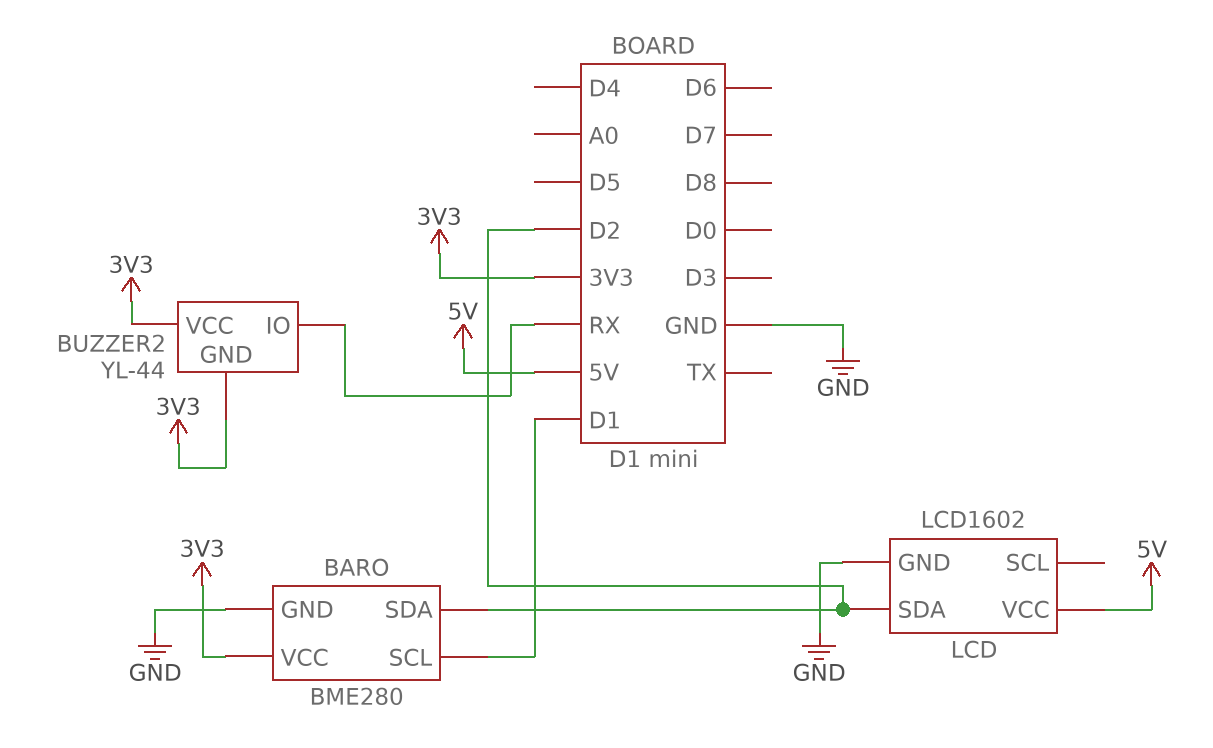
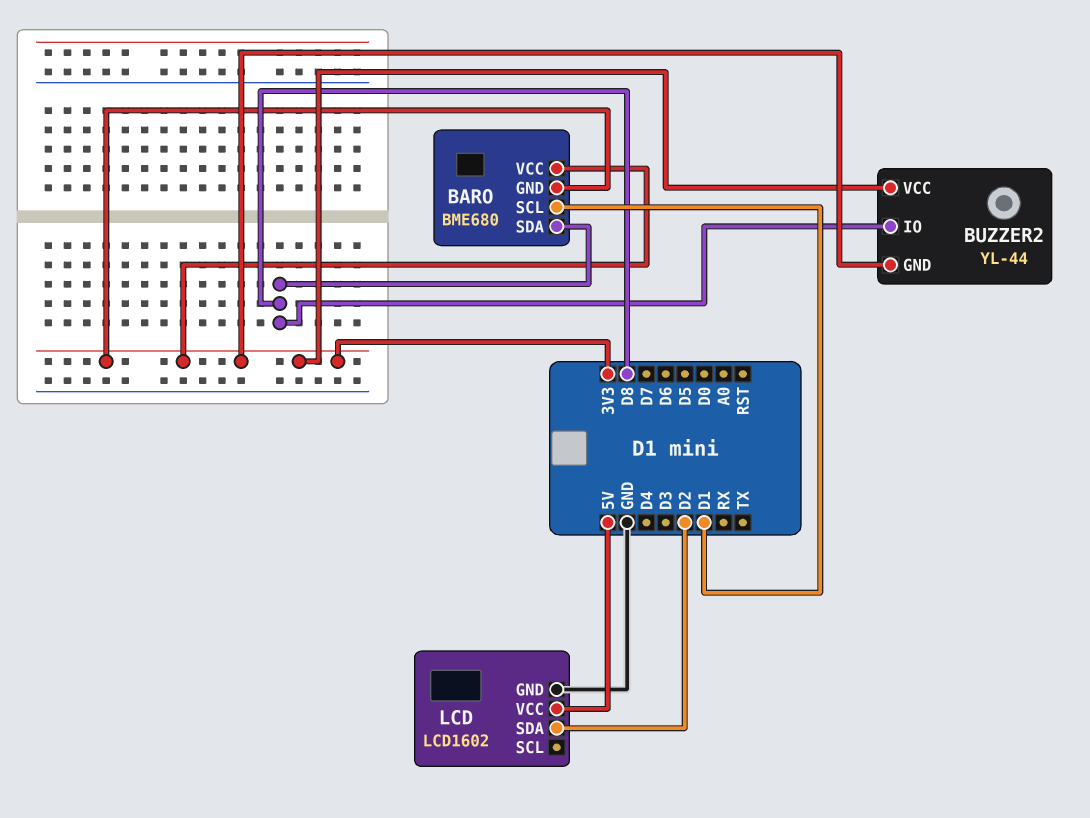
BARO: BME280 -> BME680
BARO pin GND: GND -> 3V3
BARO pin SDA: D2 -> D8
BUZZER2 pin IO: RX -> D8

